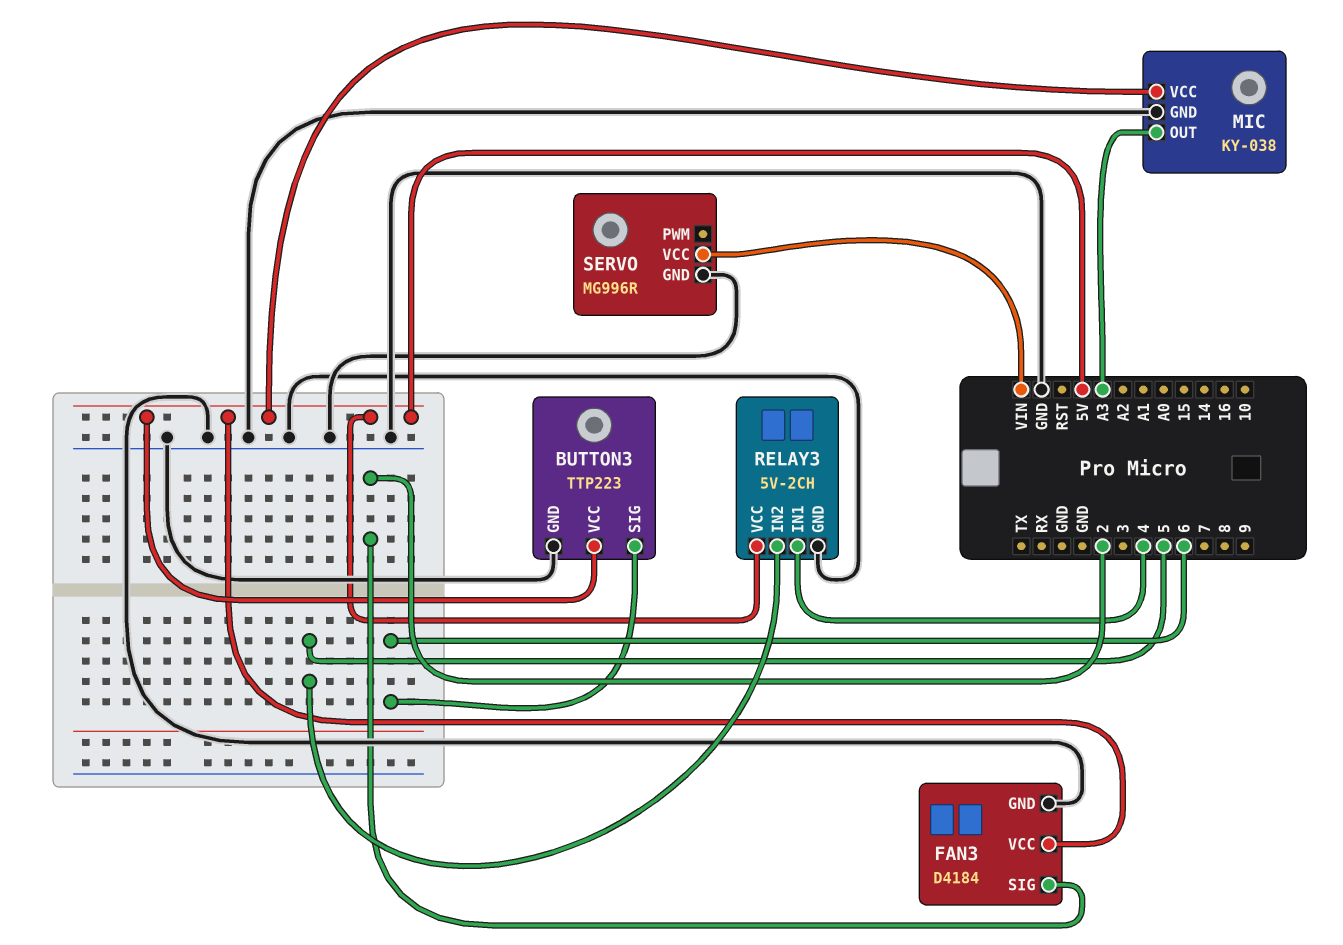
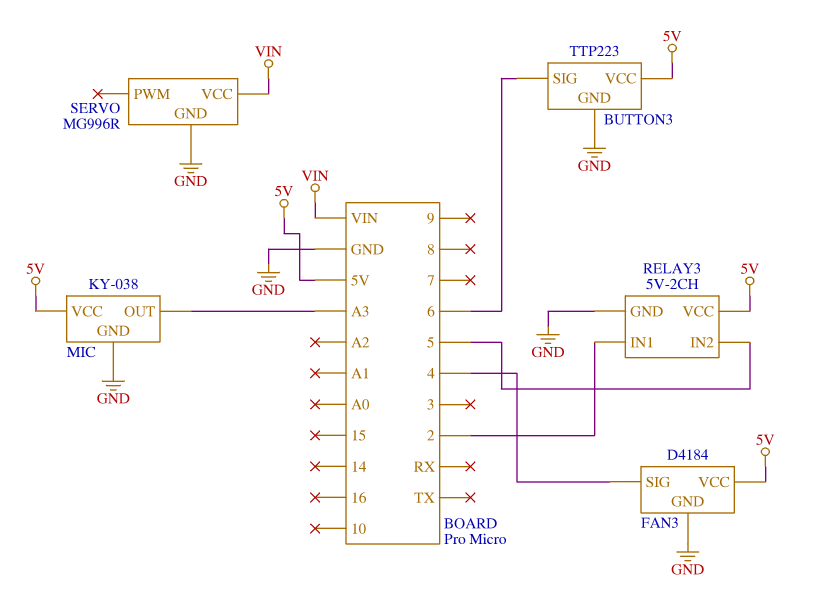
FAN3 pin SIG: 2 -> 4
RELAY3 pin IN1: 4 -> 2

